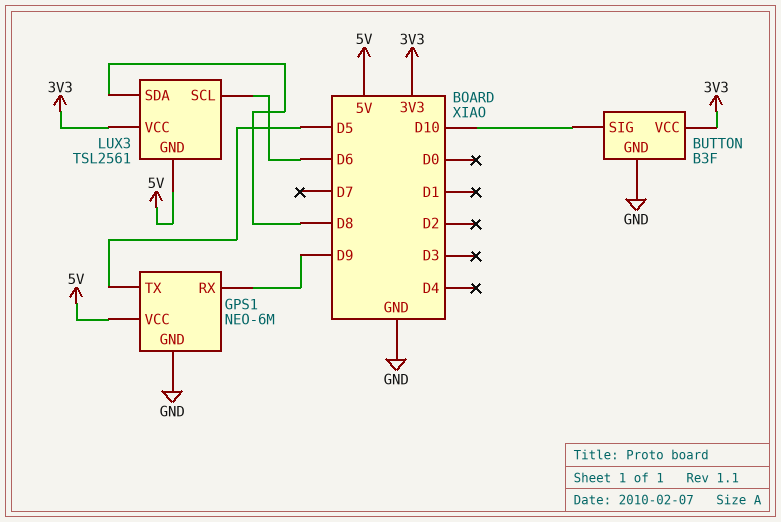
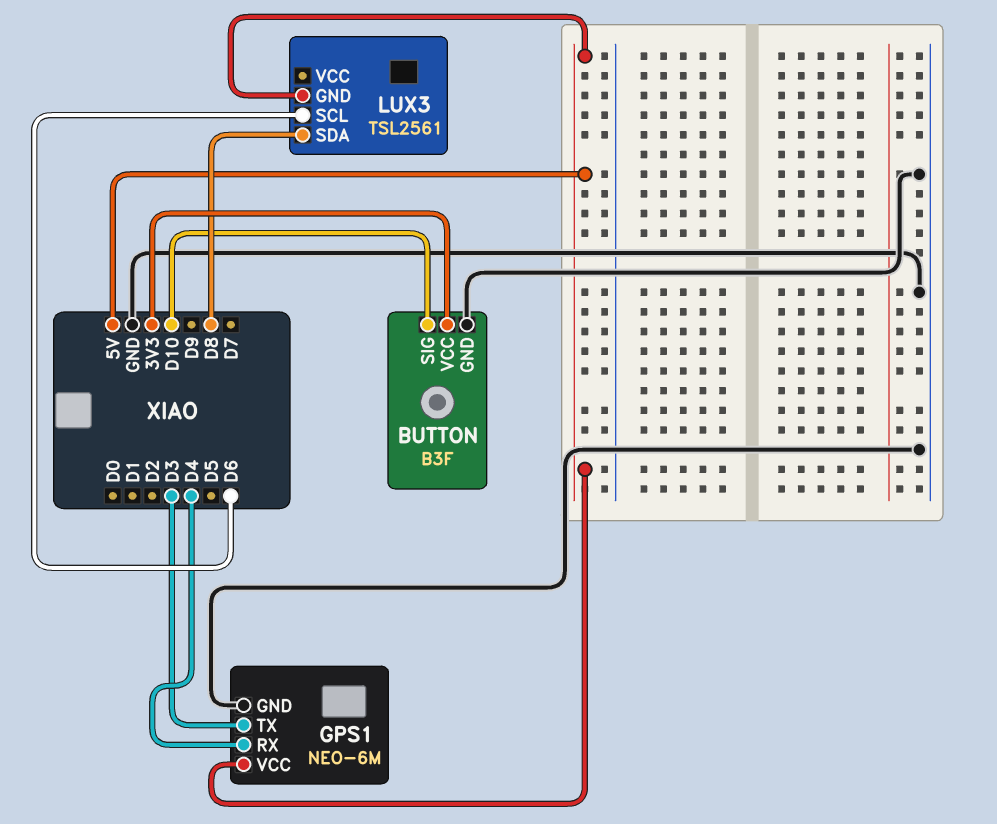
GPS1 pin RX: D9 -> D4
GPS1 pin TX: D5 -> D3
LUX3 pin VCC: 3V3 -> none

